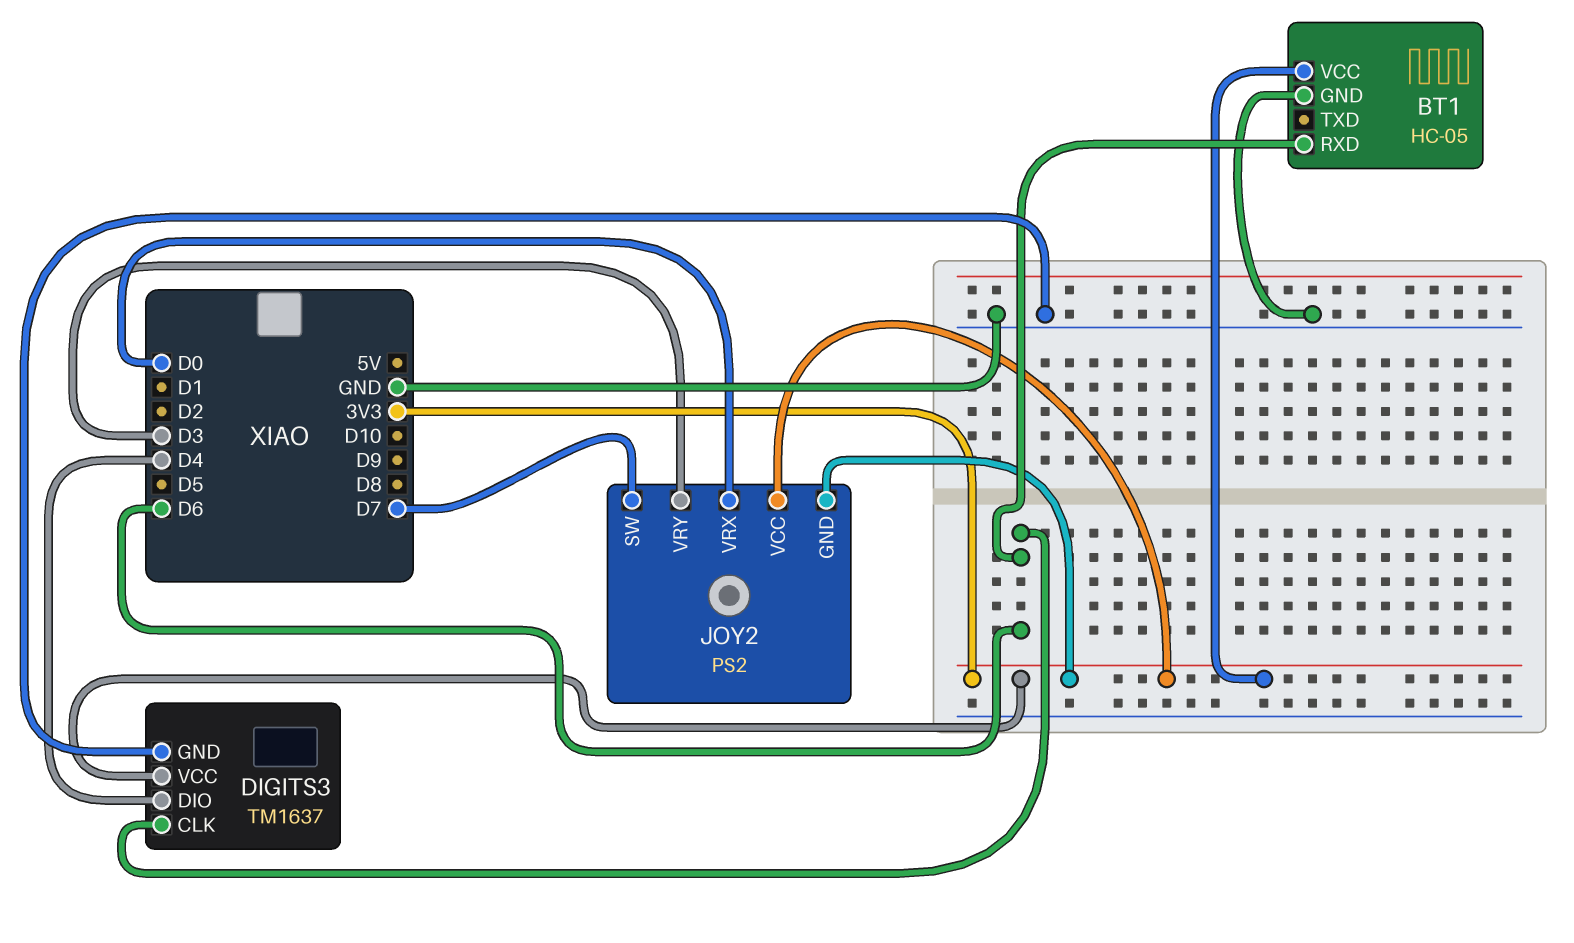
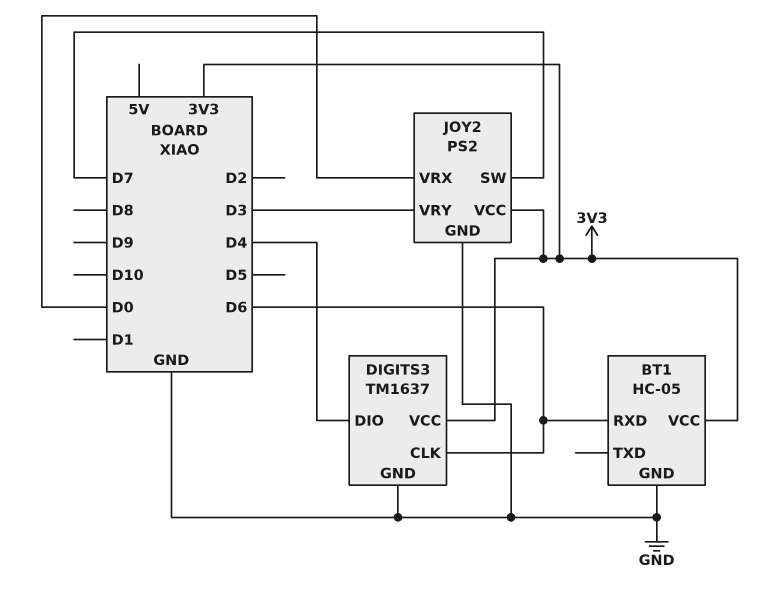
JOY2 pin GND: 3V3 -> GND

